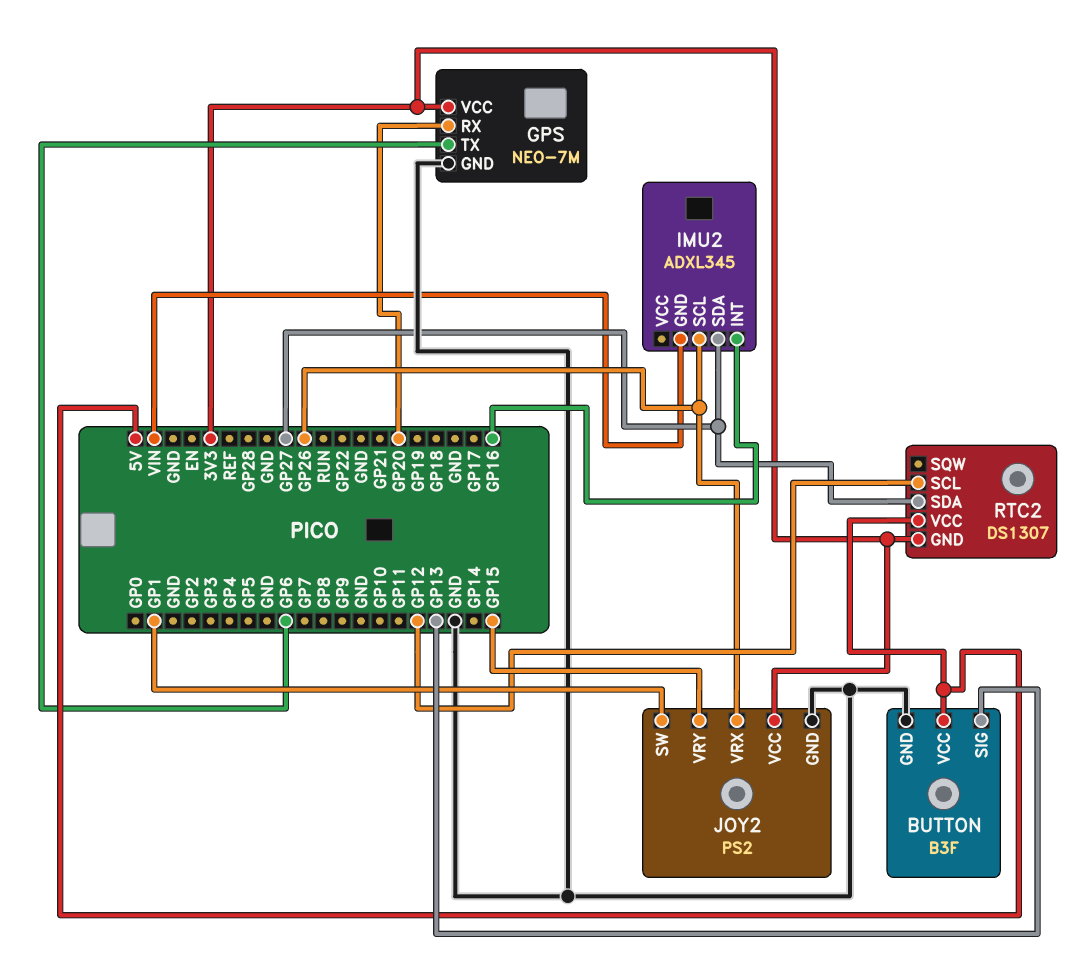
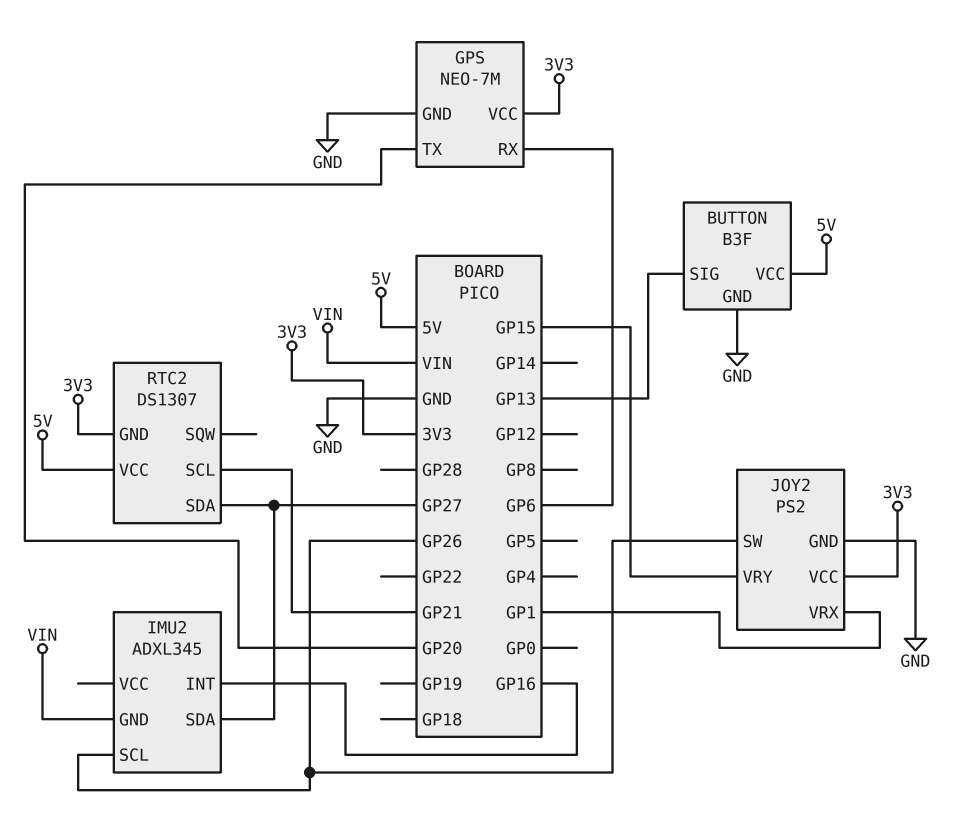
GPS pin RX: GP20 -> GP6
GPS pin TX: GP6 -> GP20
JOY2 pin SW: GP1 -> GP26
JOY2 pin VRX: GP26 -> GP1
RTC2 pin SCL: GP12 -> GP21

